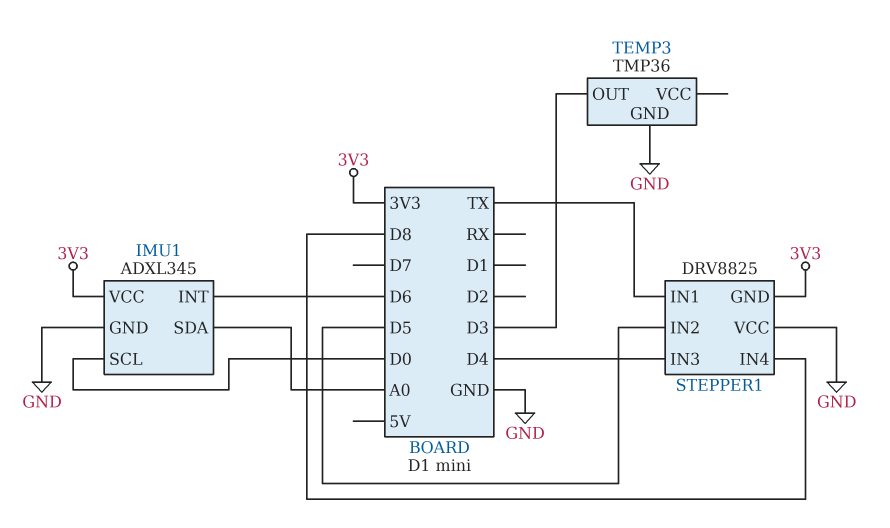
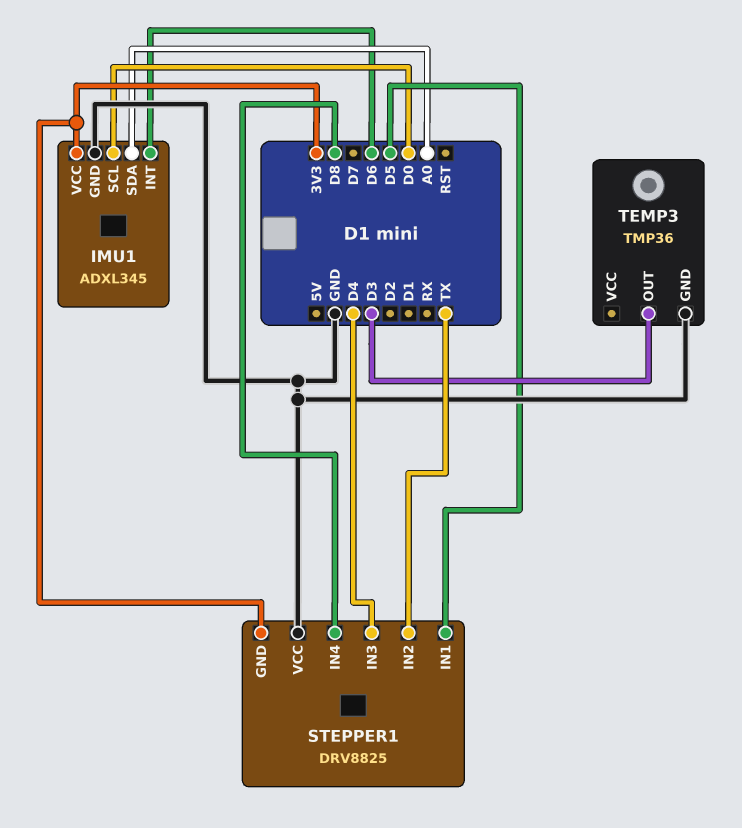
STEPPER1 pin IN1: TX -> D5
STEPPER1 pin IN2: D5 -> TX

